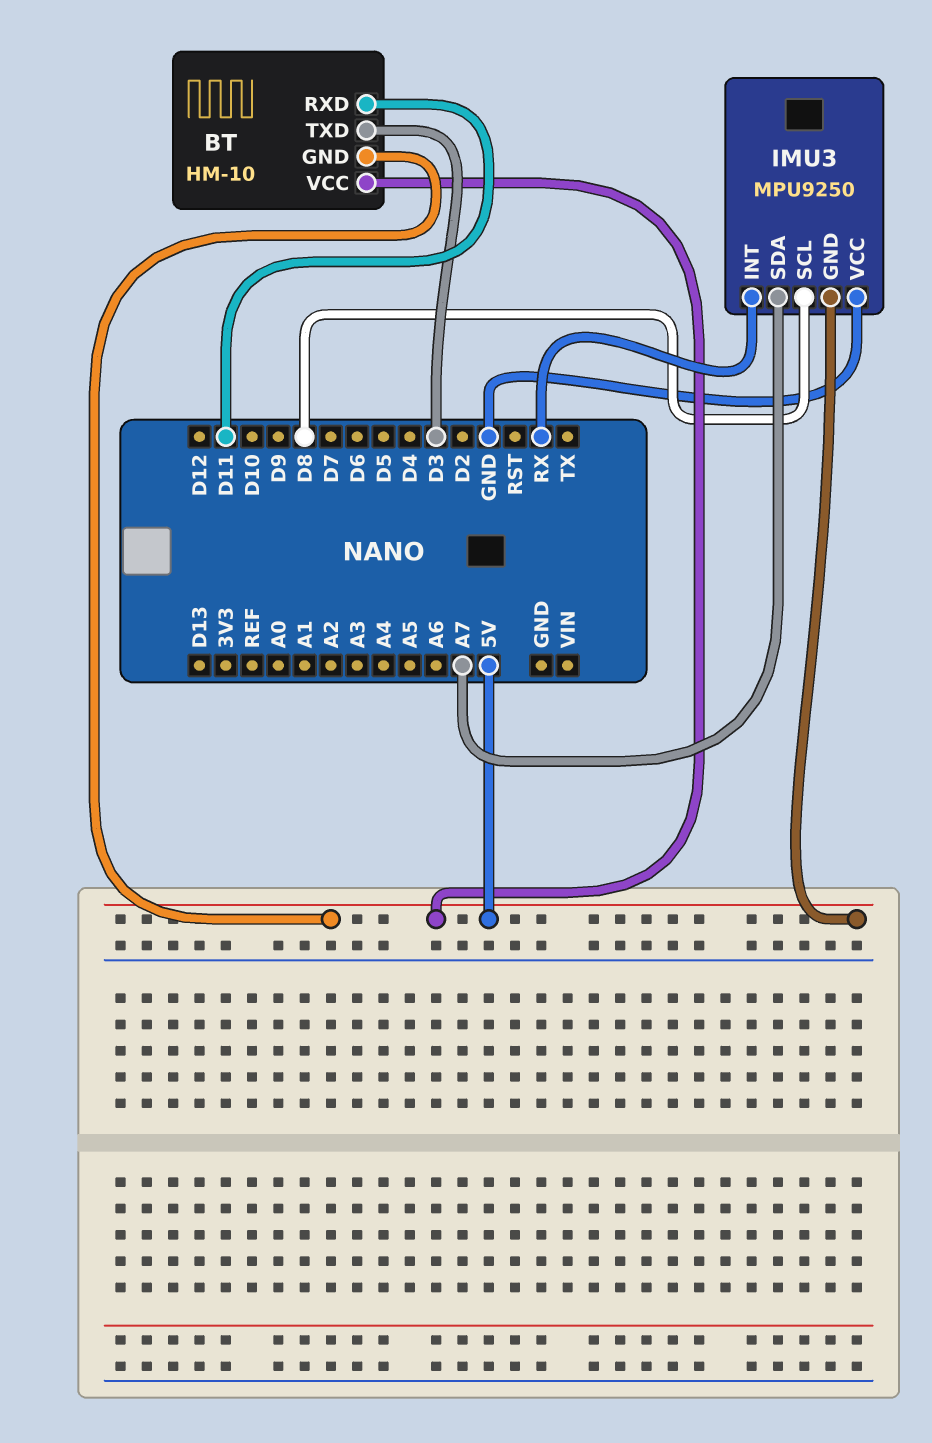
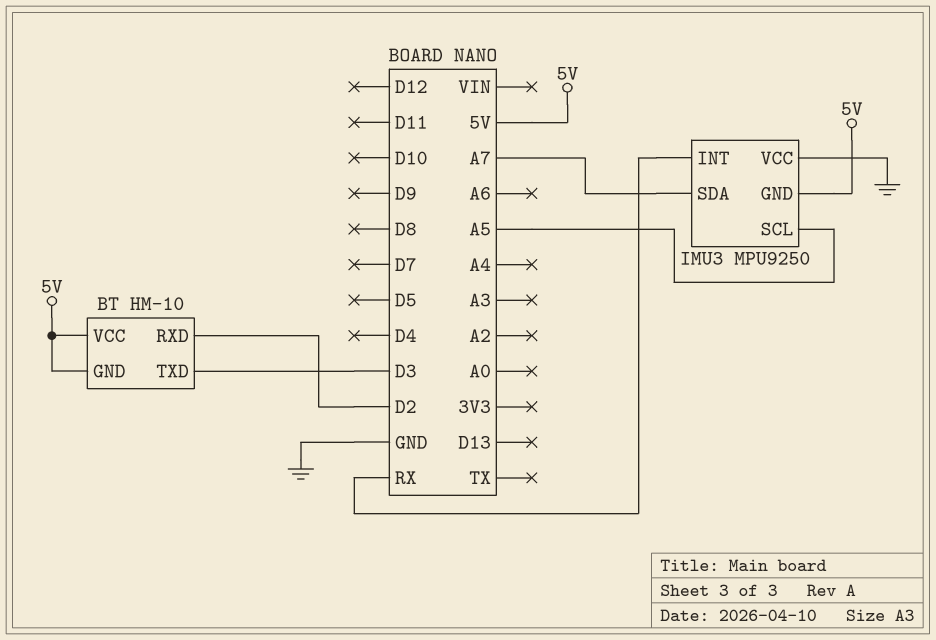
BT pin RXD: D11 -> D2
IMU3 pin SCL: D8 -> A5

